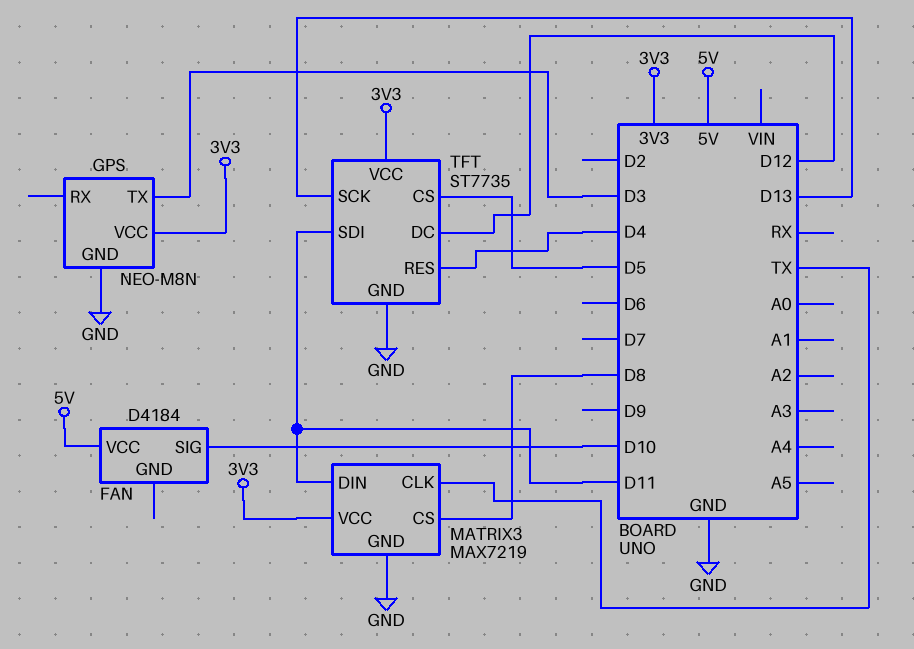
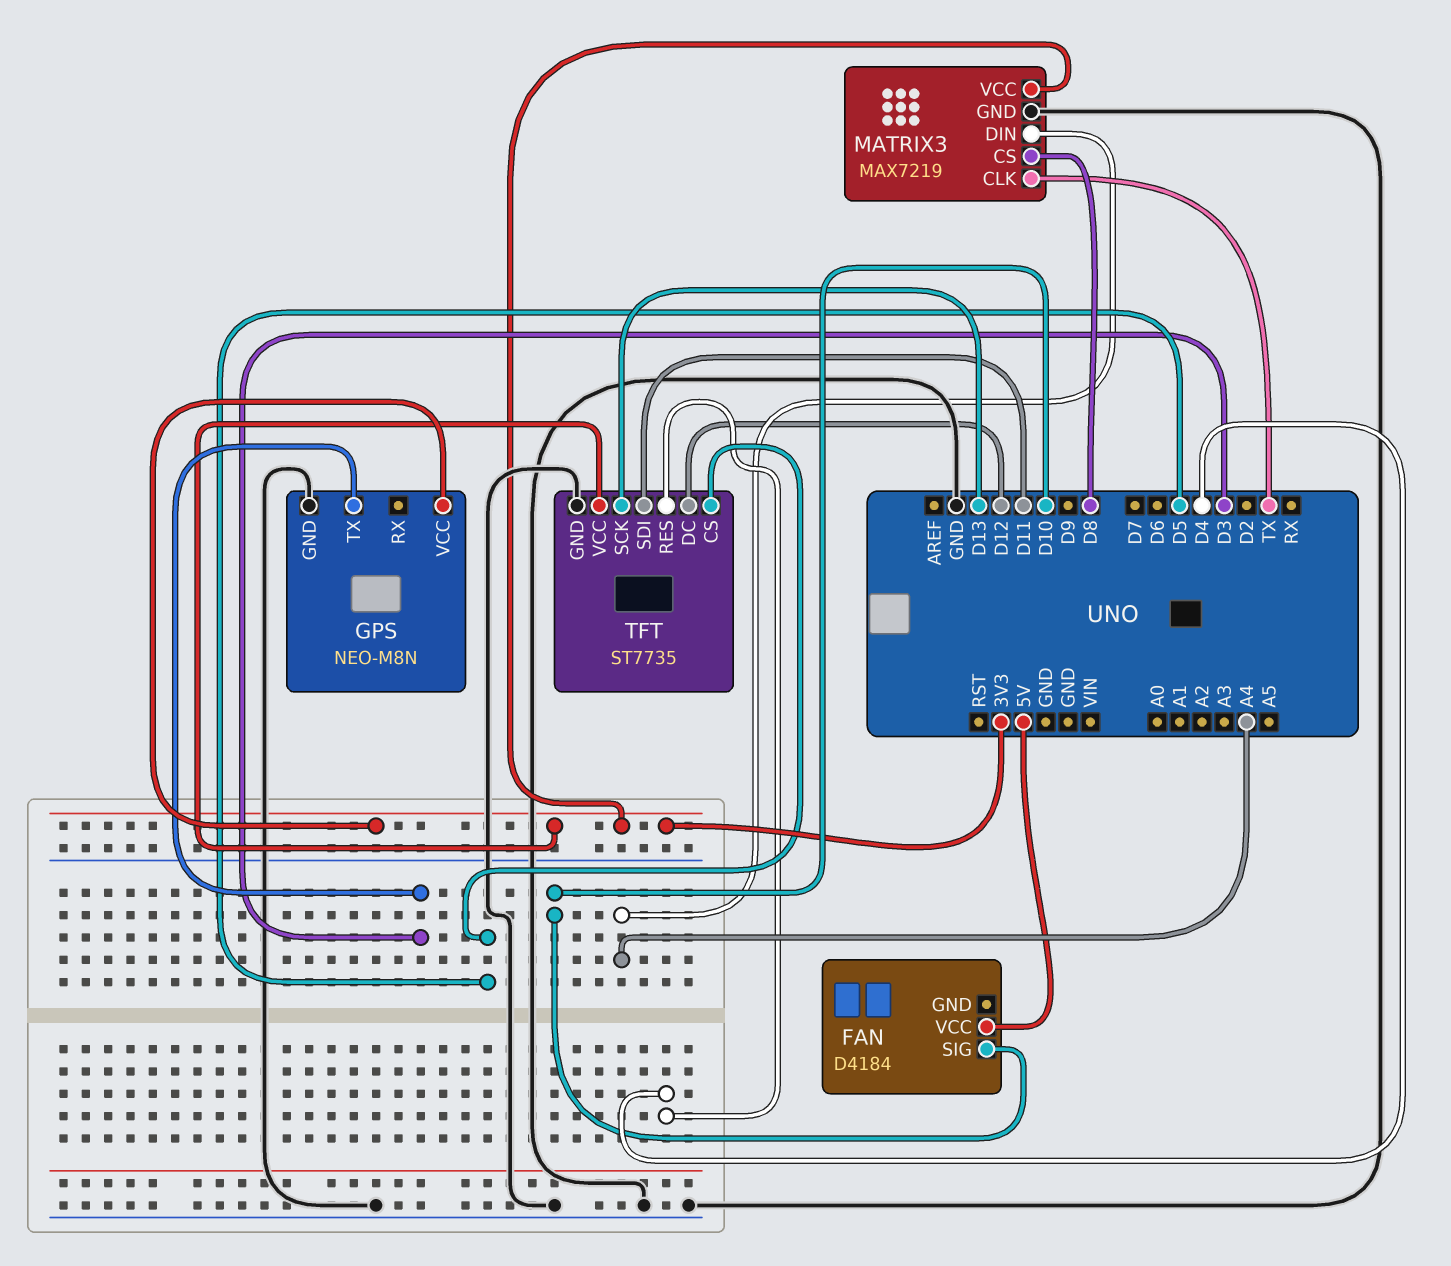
MATRIX3 pin DIN: D11 -> A4

